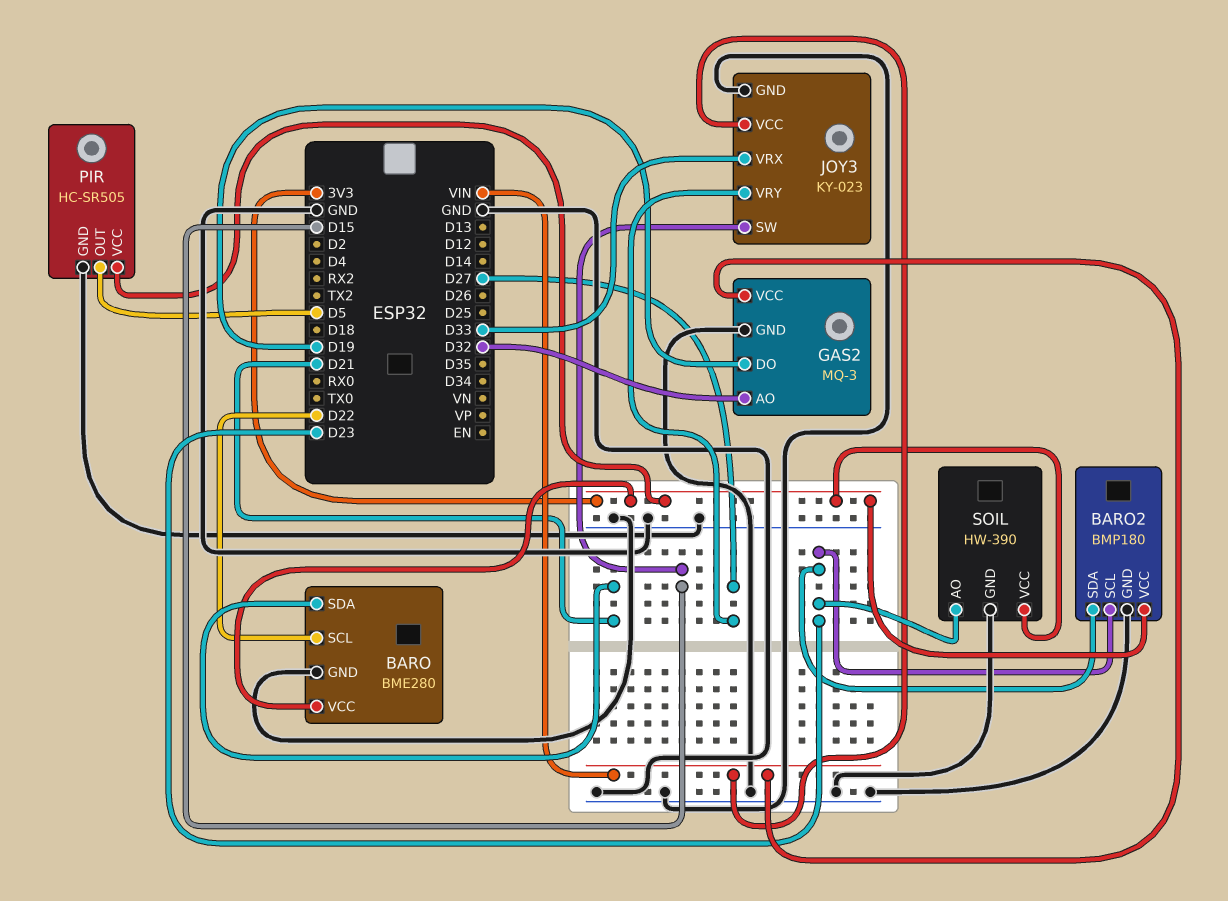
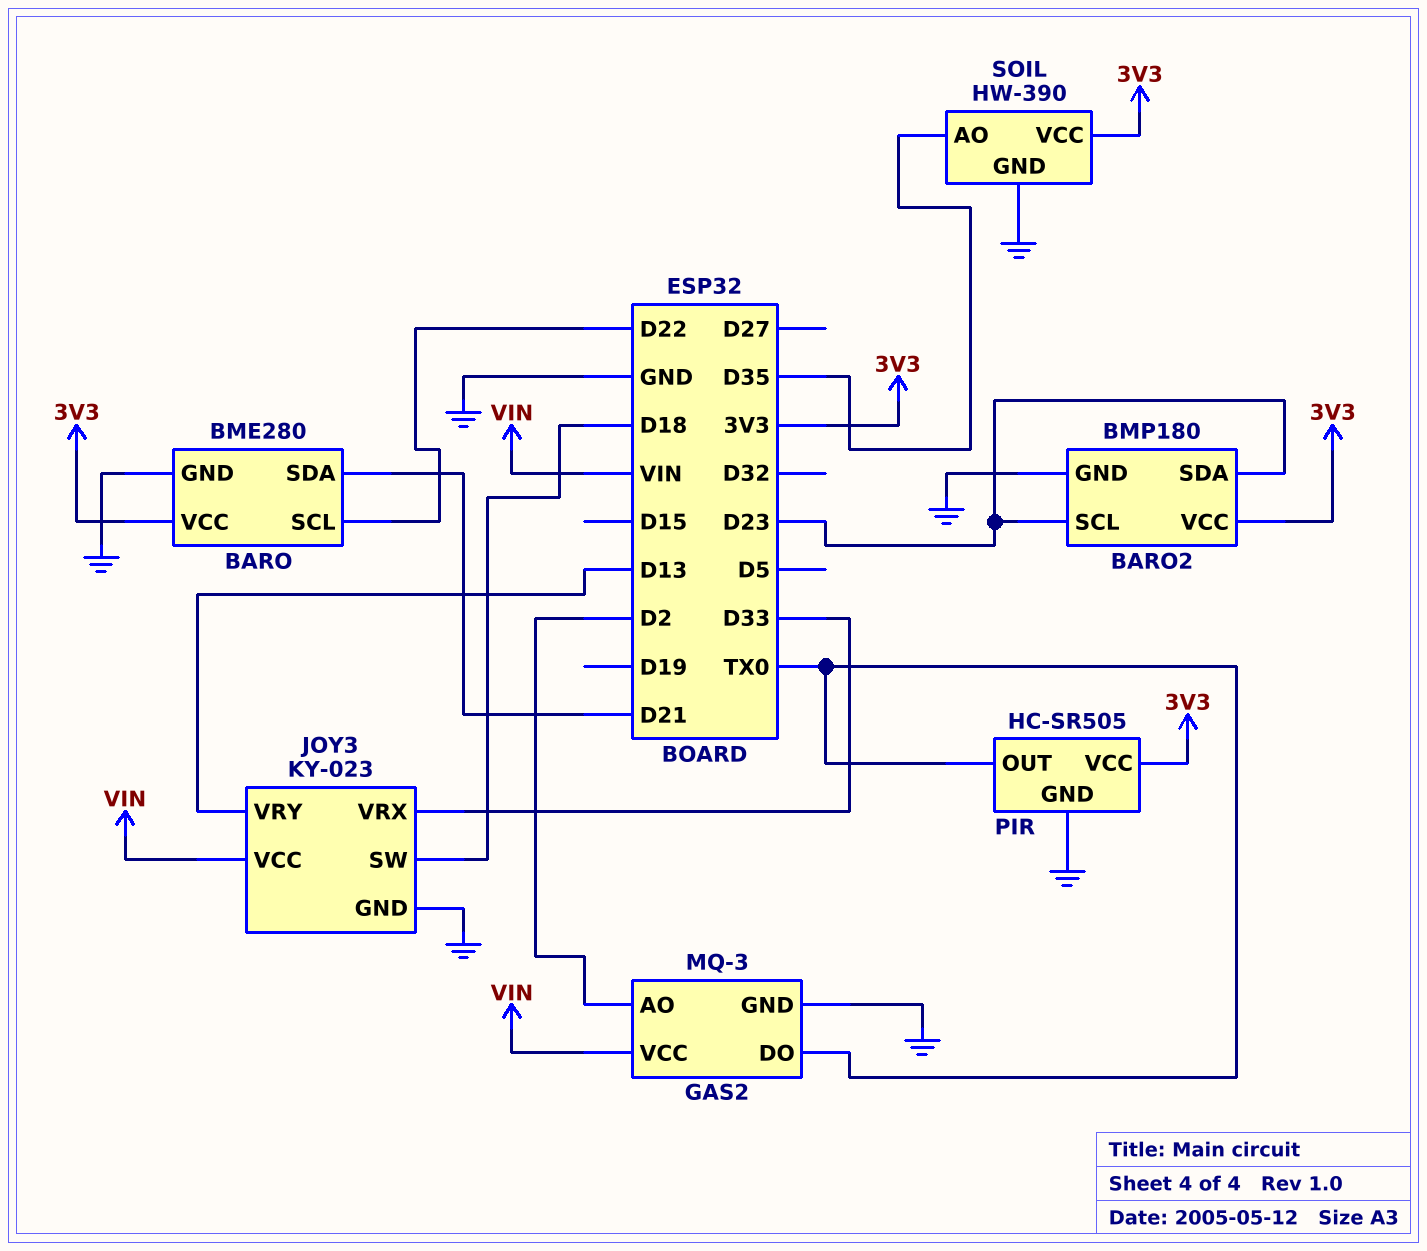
GAS2 pin AO: D32 -> D2
GAS2 pin DO: D19 -> TX0
JOY3 pin SW: D15 -> D18
JOY3 pin VRY: D27 -> D13
PIR pin OUT: D5 -> TX0
SOIL pin AO: D23 -> D35

